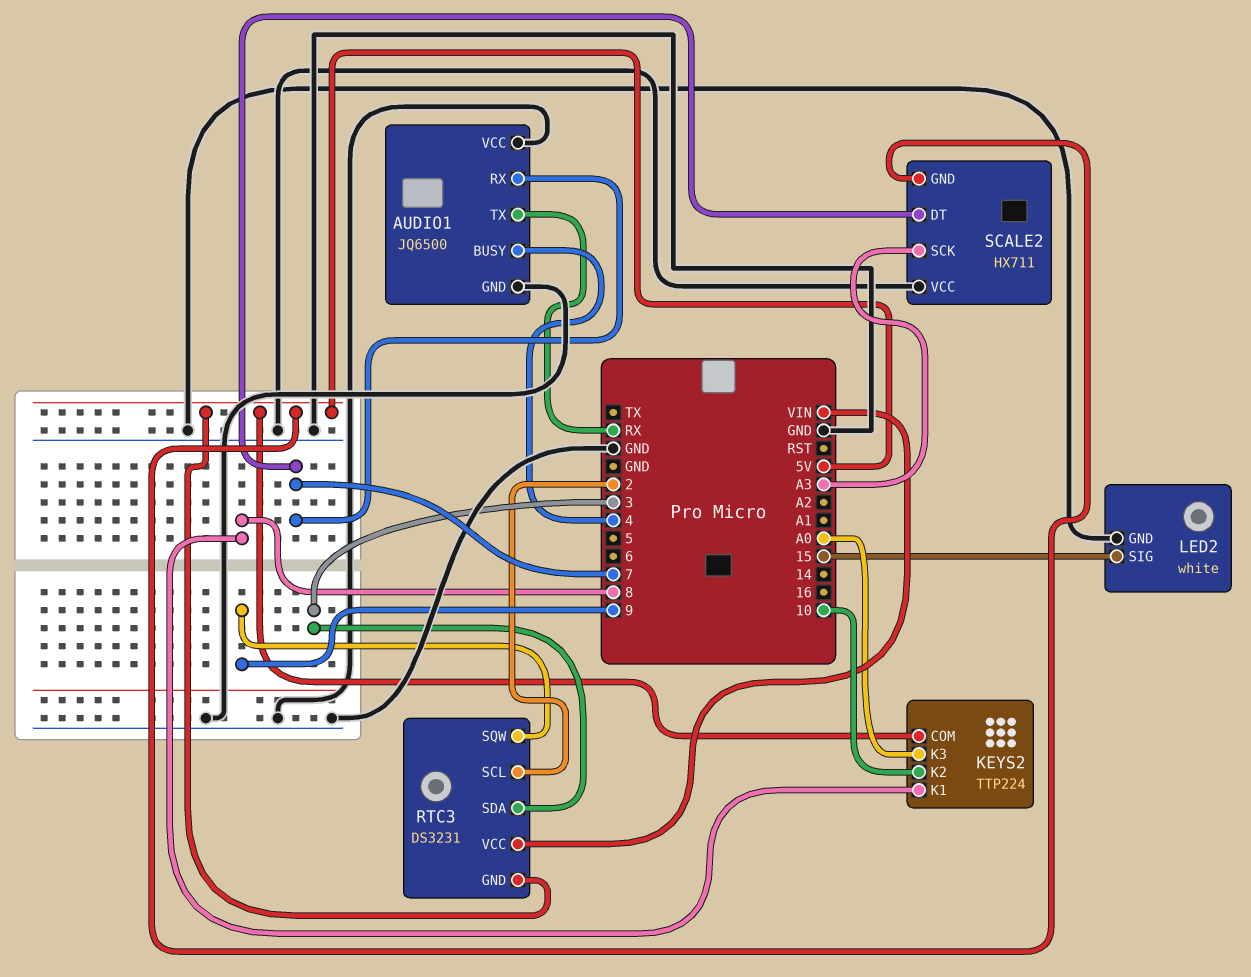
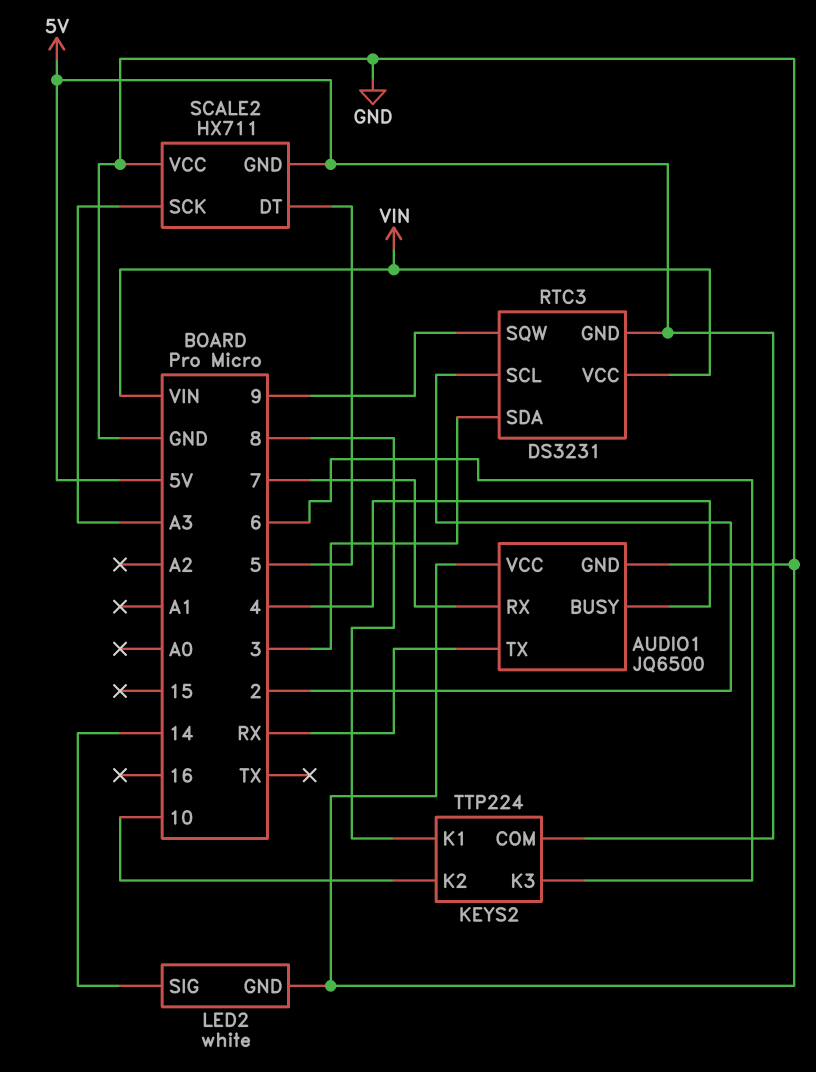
KEYS2 pin K3: A0 -> 6
LED2 pin SIG: 15 -> 14
SCALE2 pin DT: 7 -> 5

